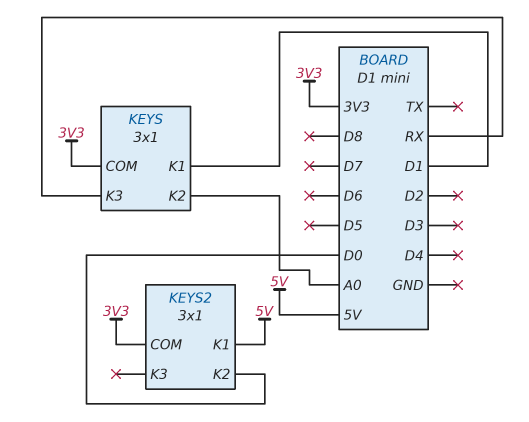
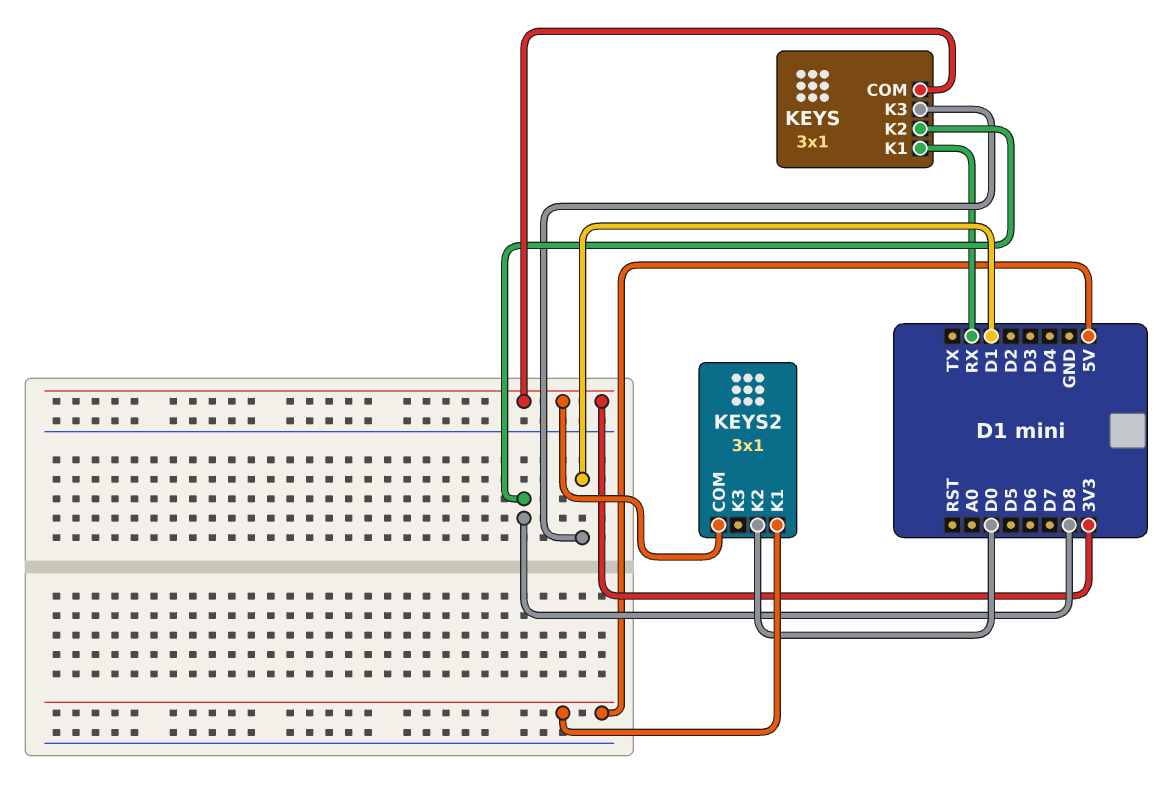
KEYS pin K1: D1 -> RX
KEYS pin K2: A0 -> D8
KEYS pin K3: RX -> D1

